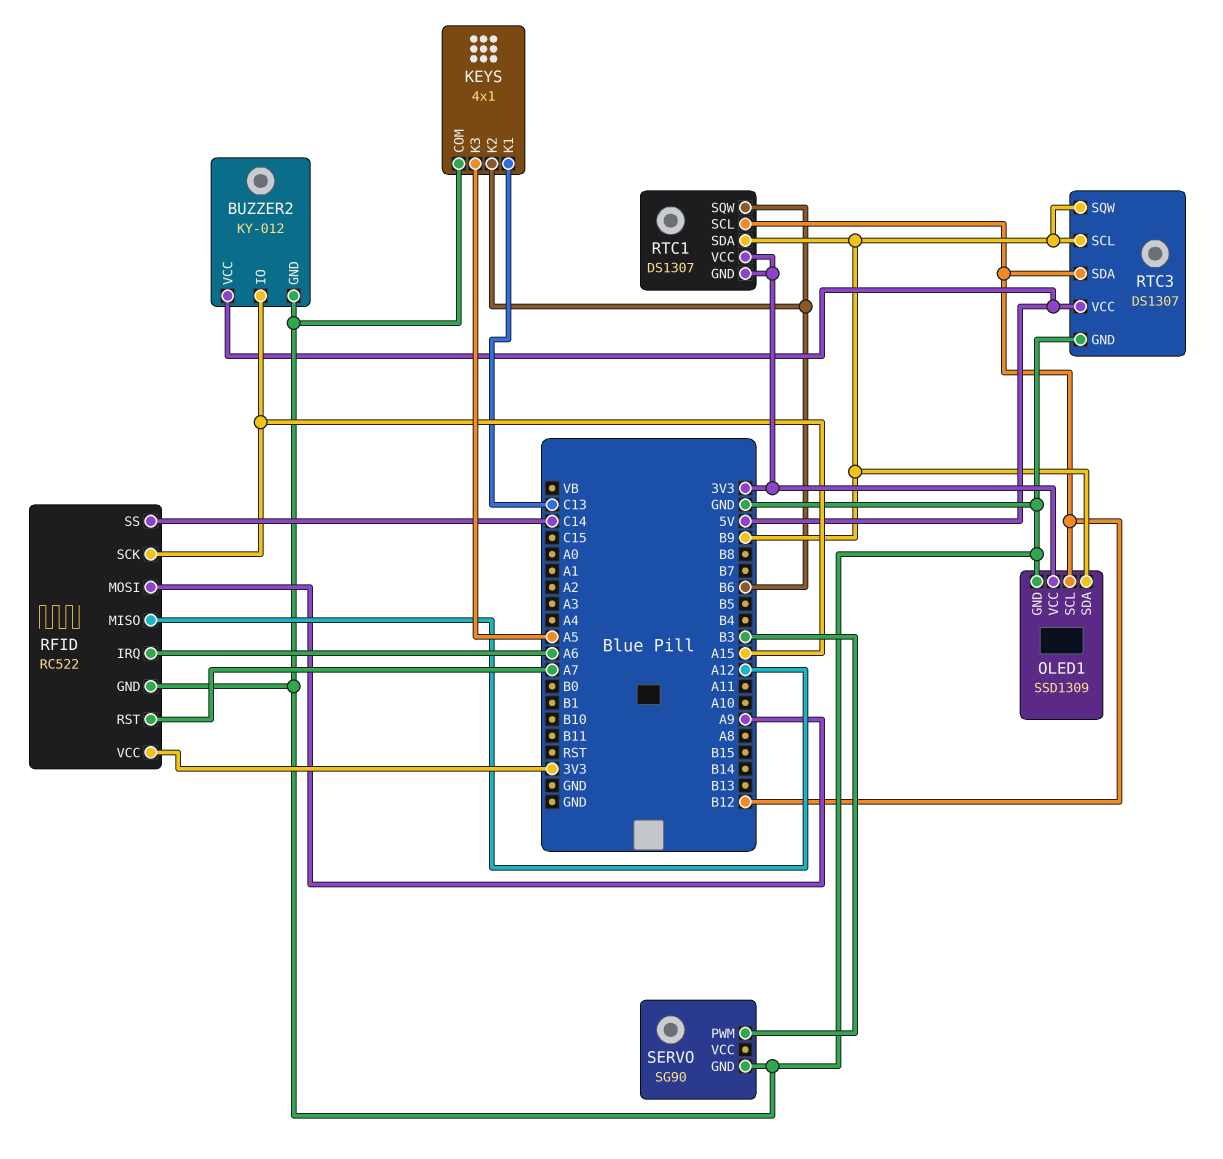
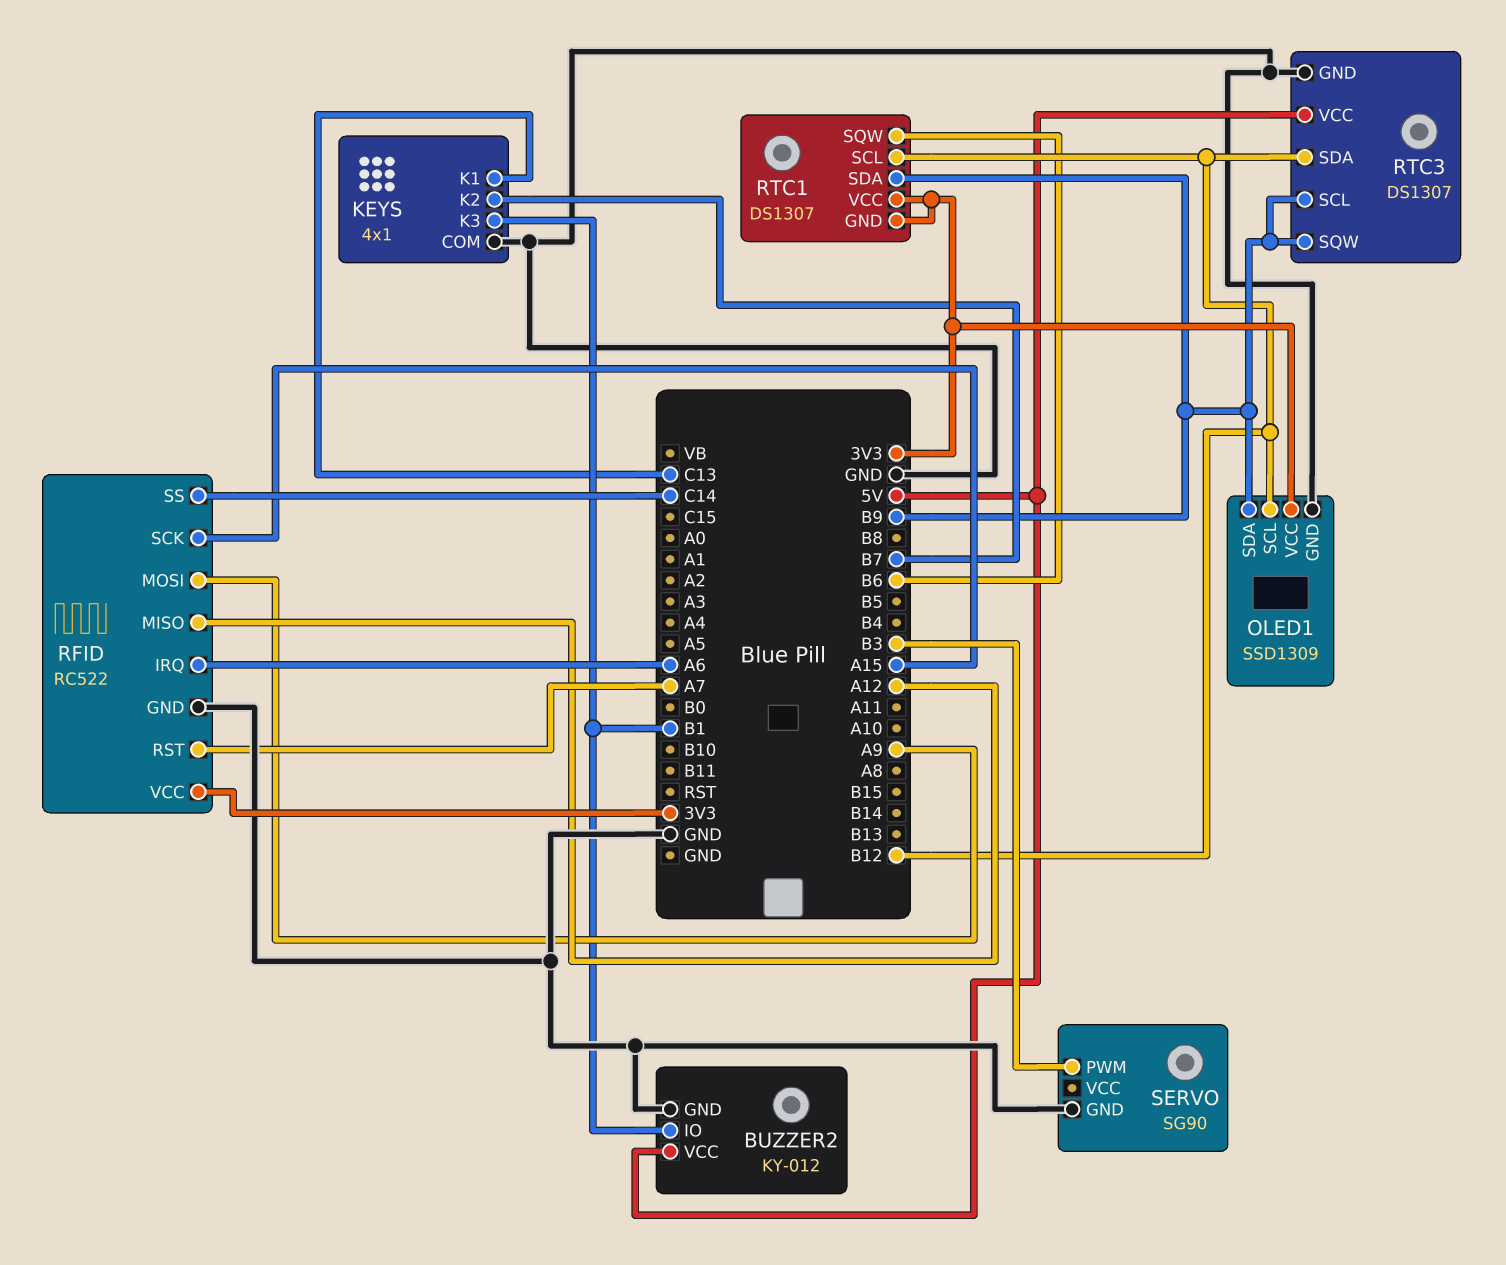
BUZZER2 pin IO: A15 -> B1
KEYS pin K2: B6 -> B7
KEYS pin K3: A5 -> B1

